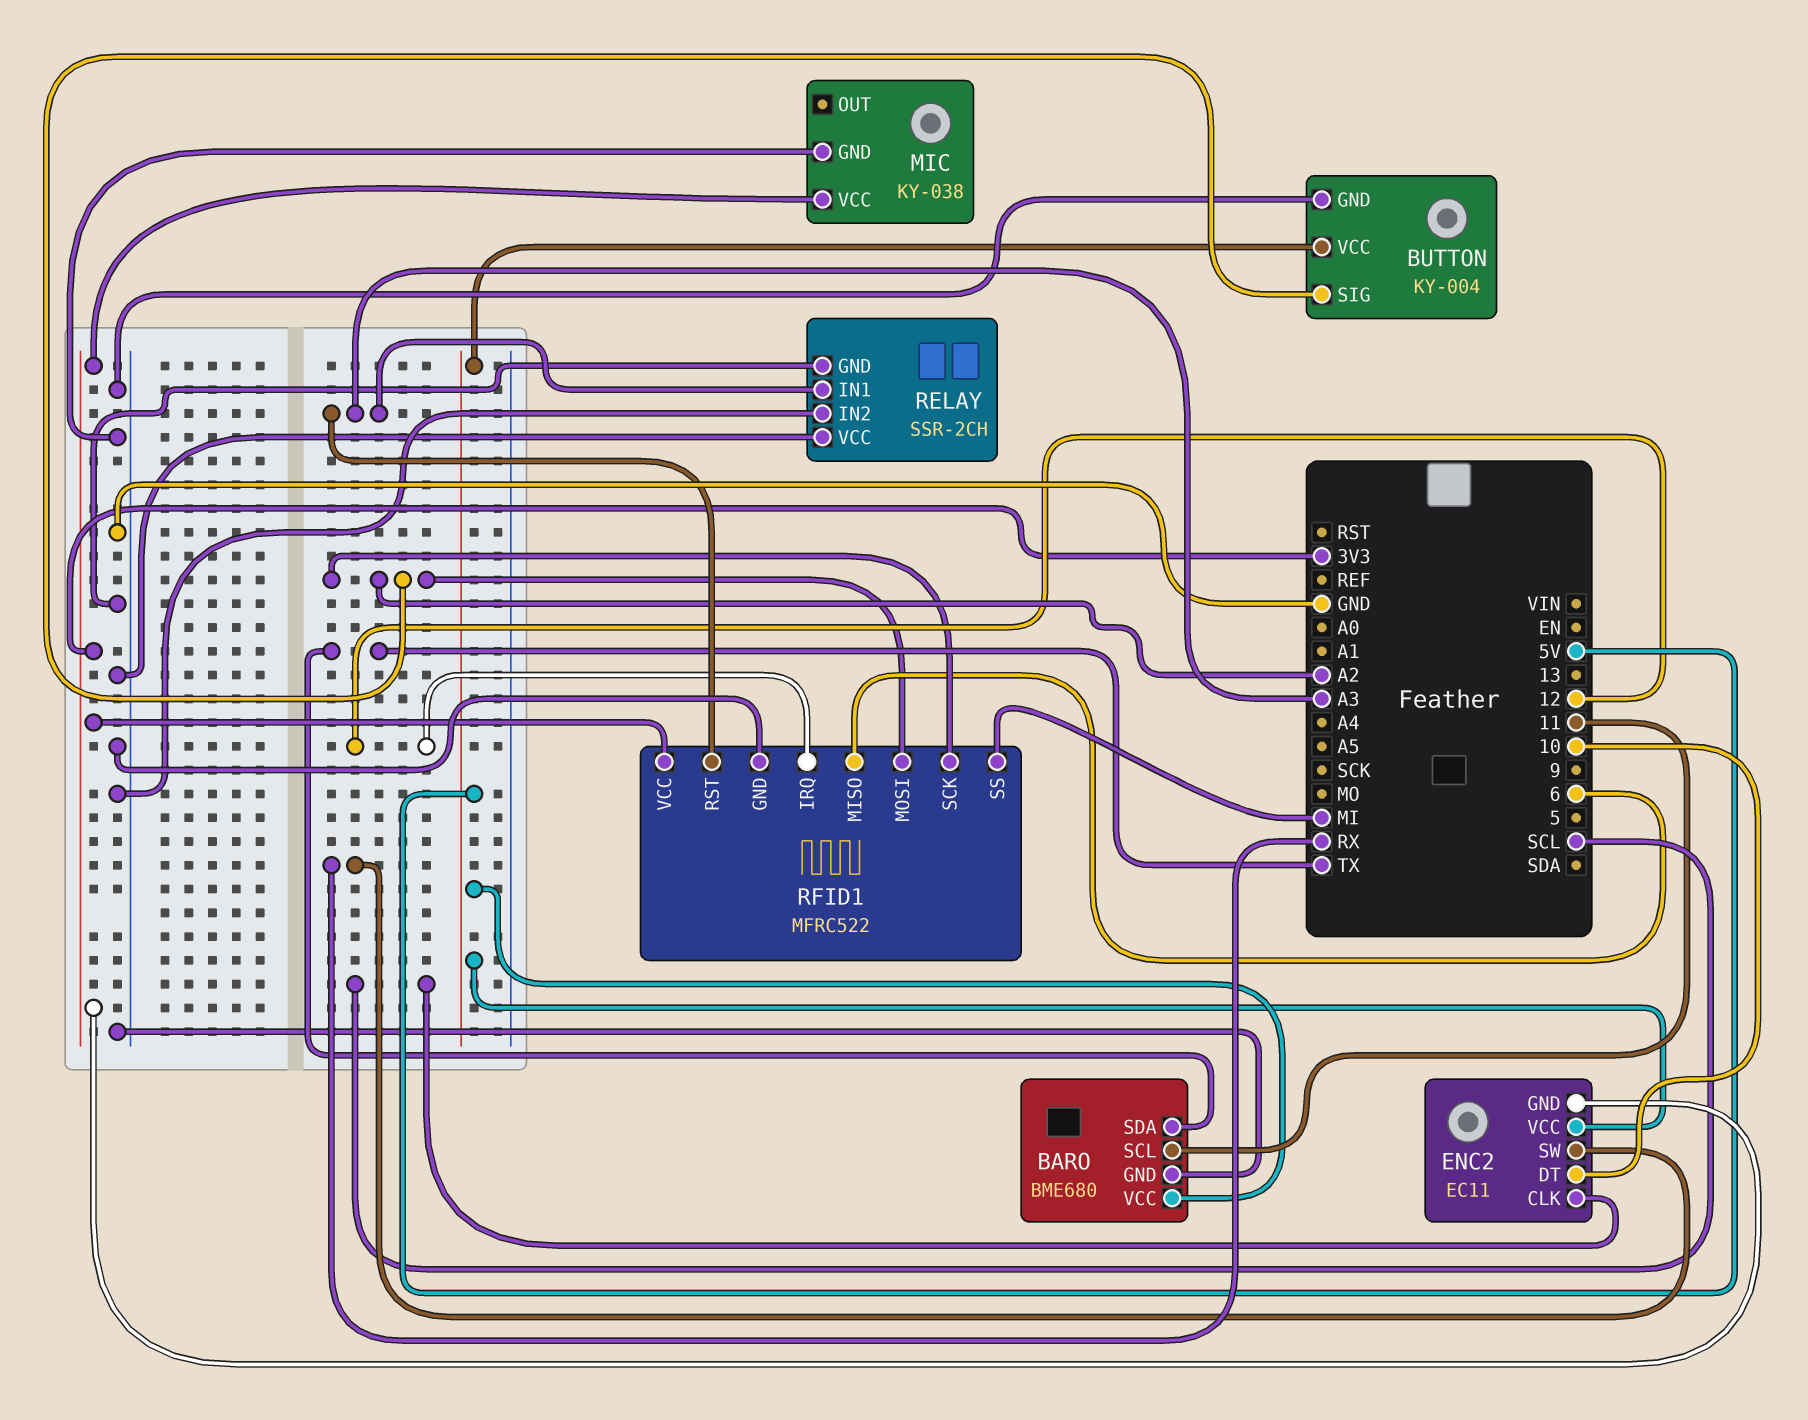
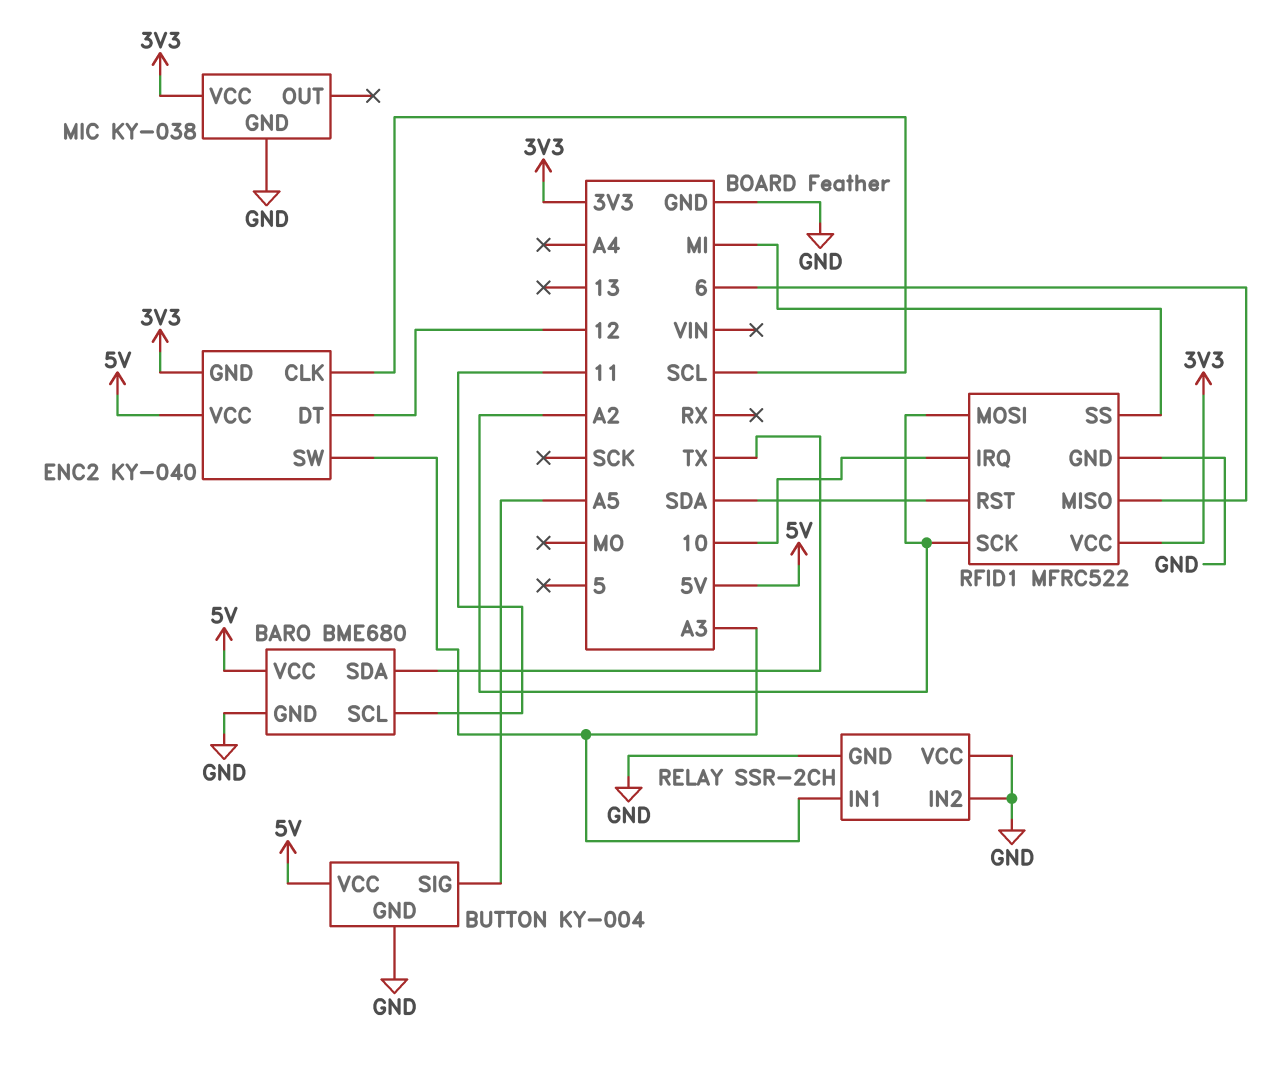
BUTTON pin SIG: A2 -> A5
ENC2: EC11 -> KY-040
ENC2 pin DT: 10 -> 12
ENC2 pin SW: RX -> A3
RFID1 pin IRQ: 12 -> 10
RFID1 pin RST: A3 -> SDA

